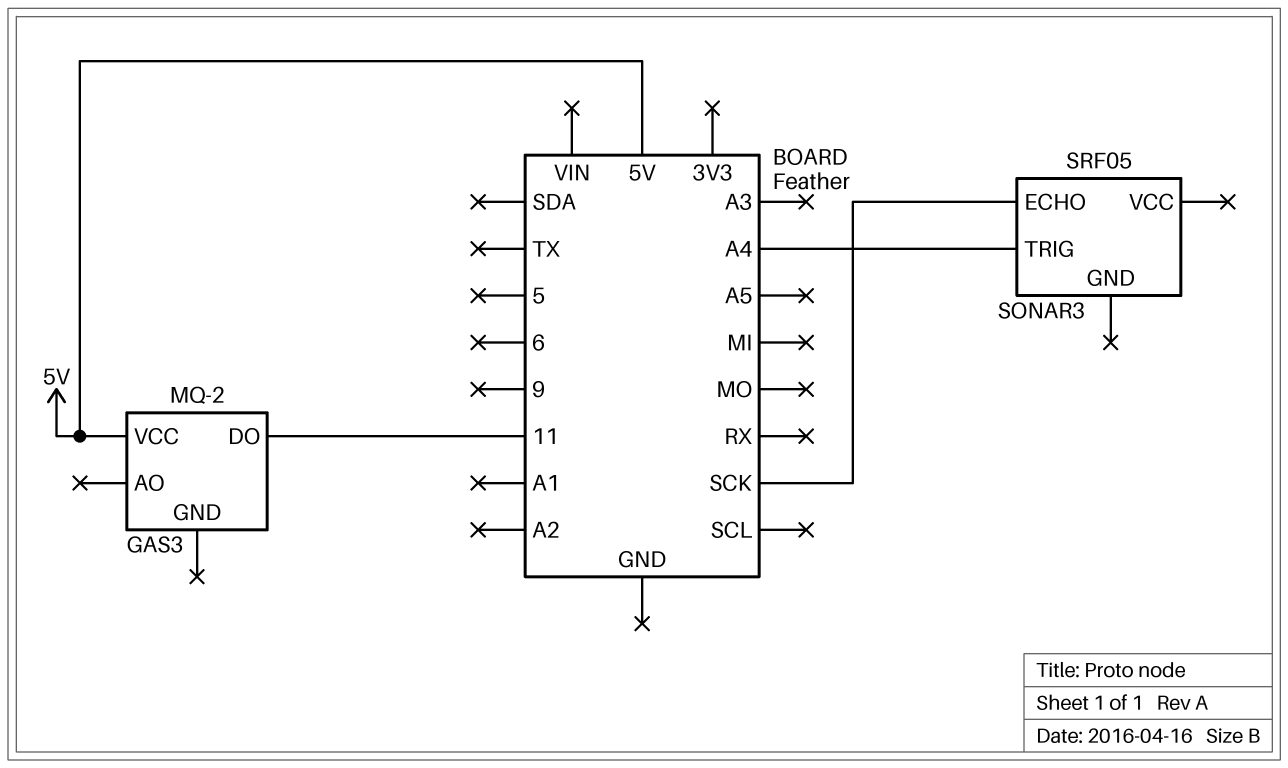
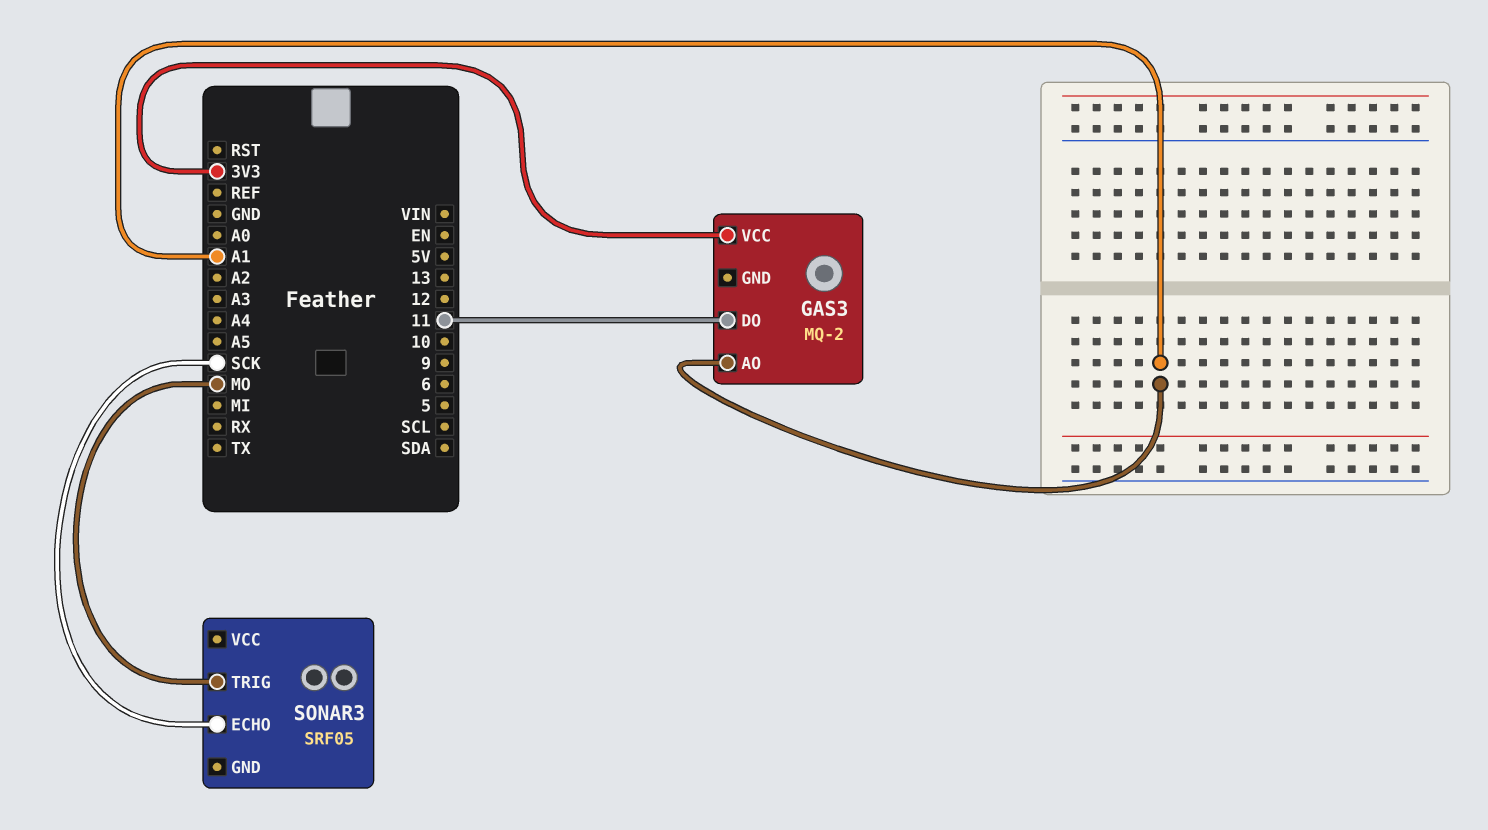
GAS3 pin AO: none -> A1
GAS3 pin VCC: 5V -> 3V3
SONAR3 pin TRIG: A4 -> MO

